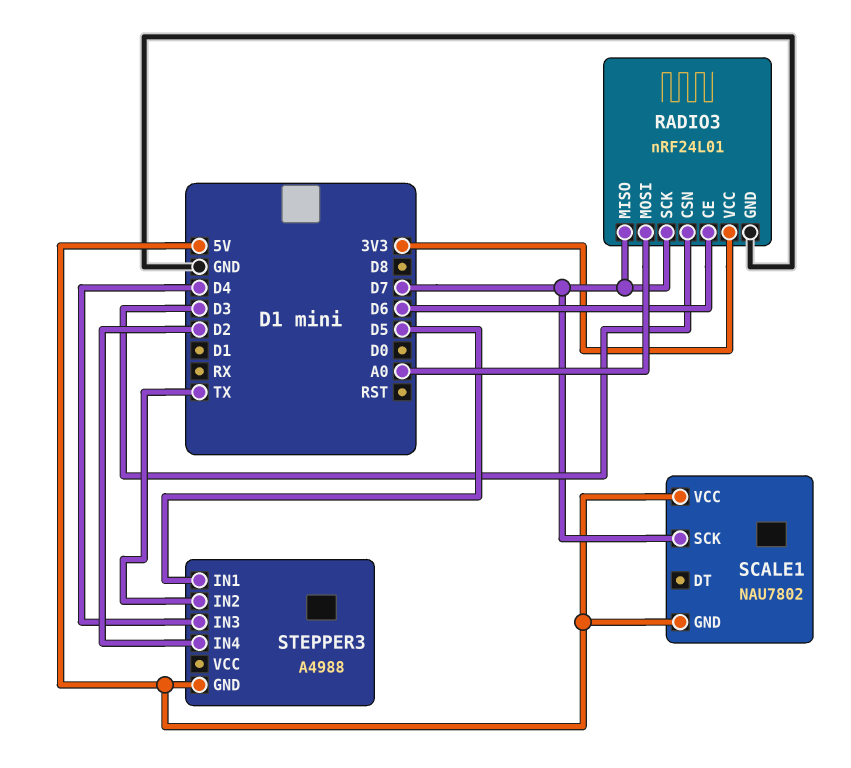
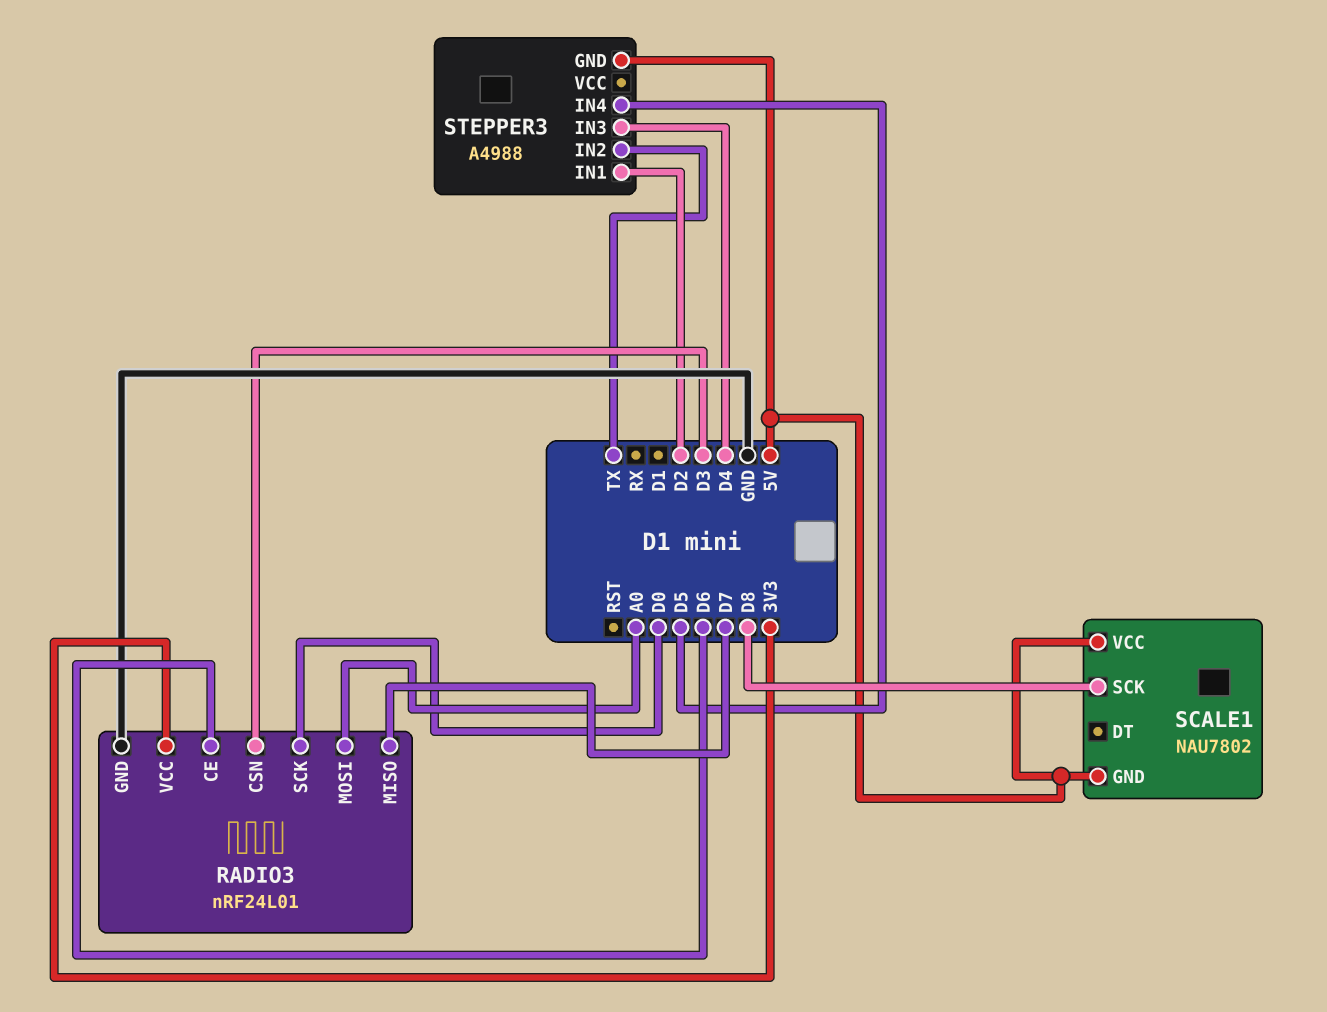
RADIO3 pin SCK: D7 -> D0
SCALE1 pin SCK: D7 -> D8
STEPPER3 pin IN1: D5 -> D2
STEPPER3 pin IN4: D2 -> D5

